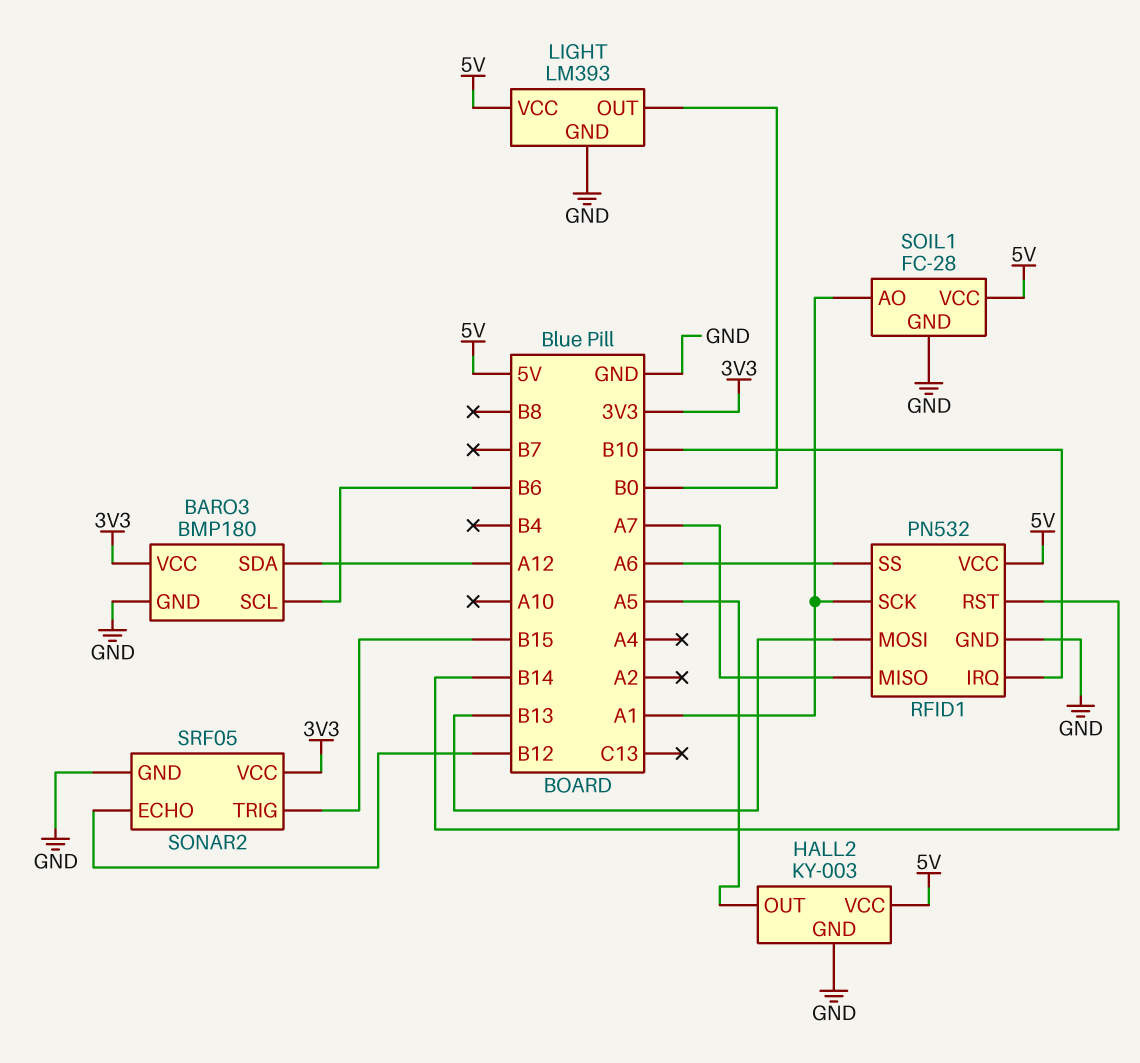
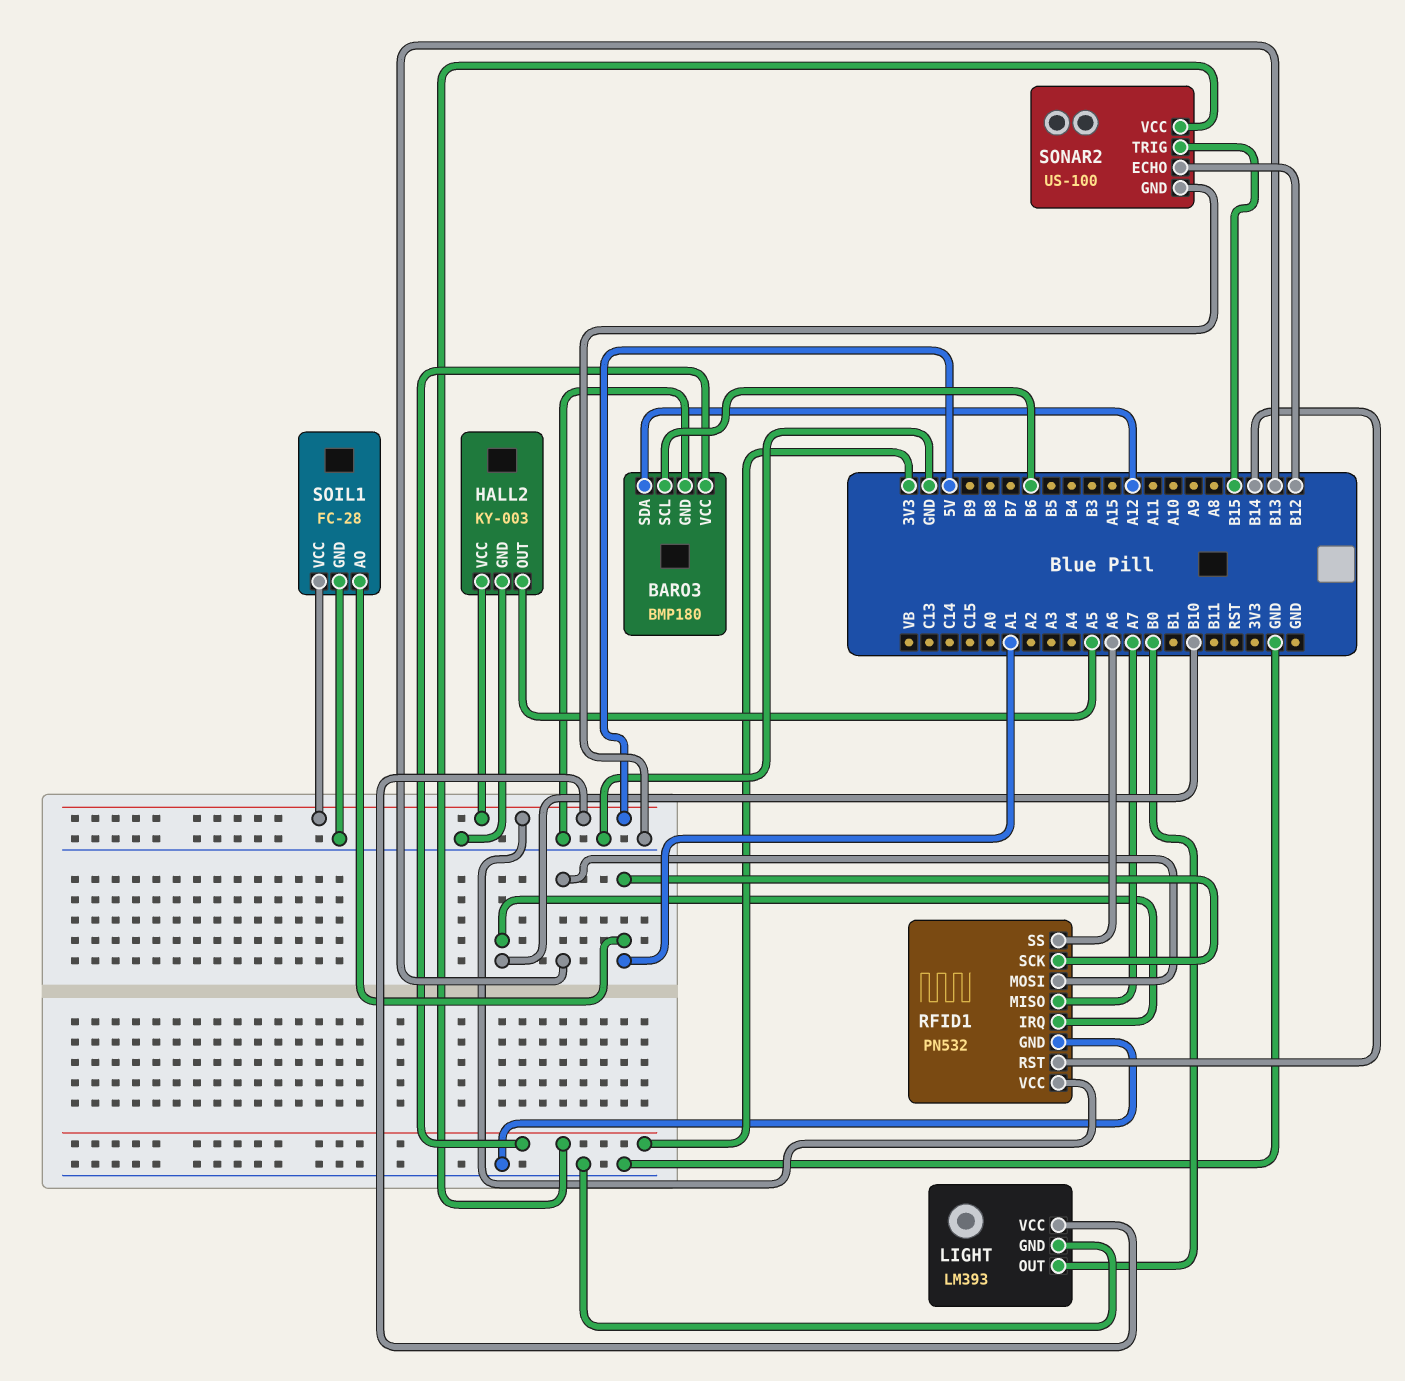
SONAR2: SRF05 -> US-100

